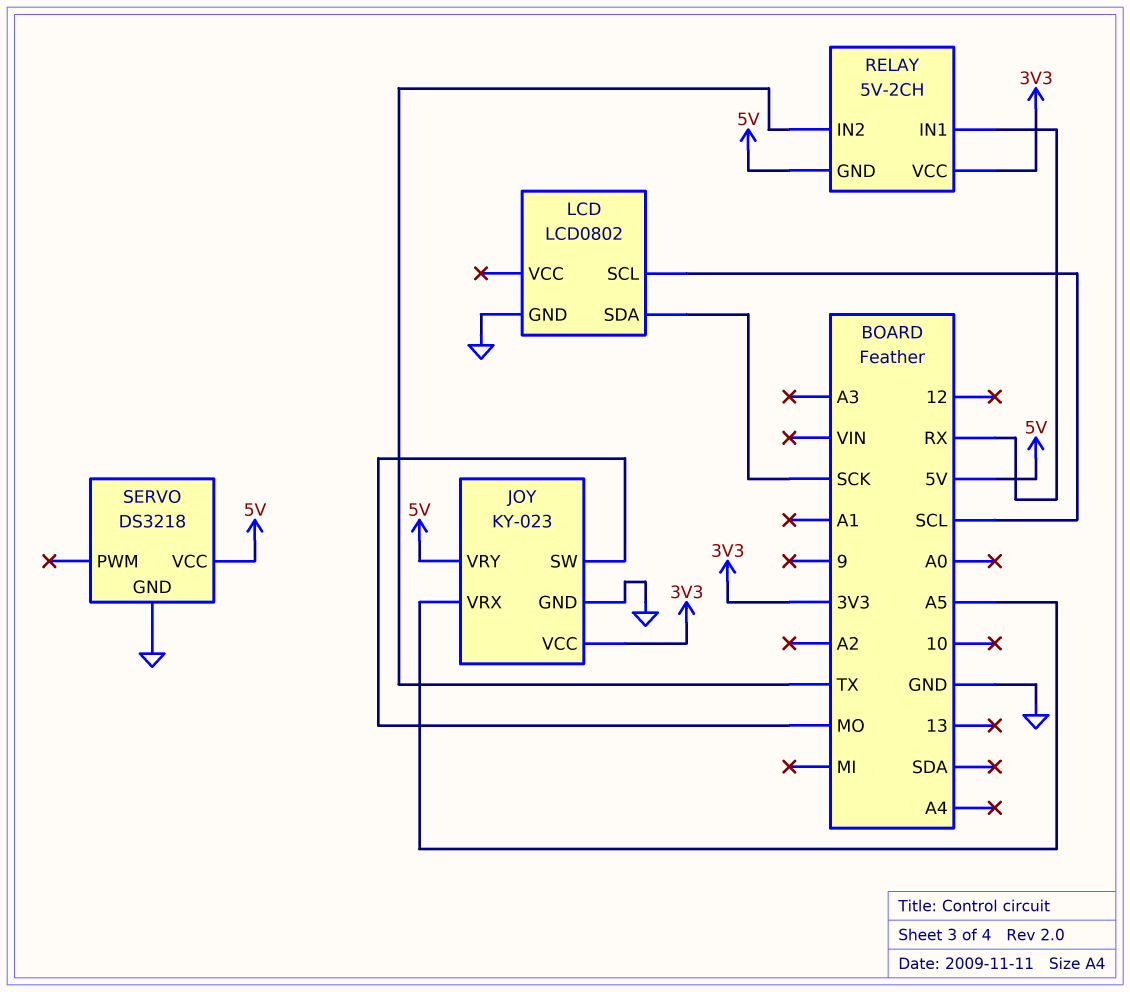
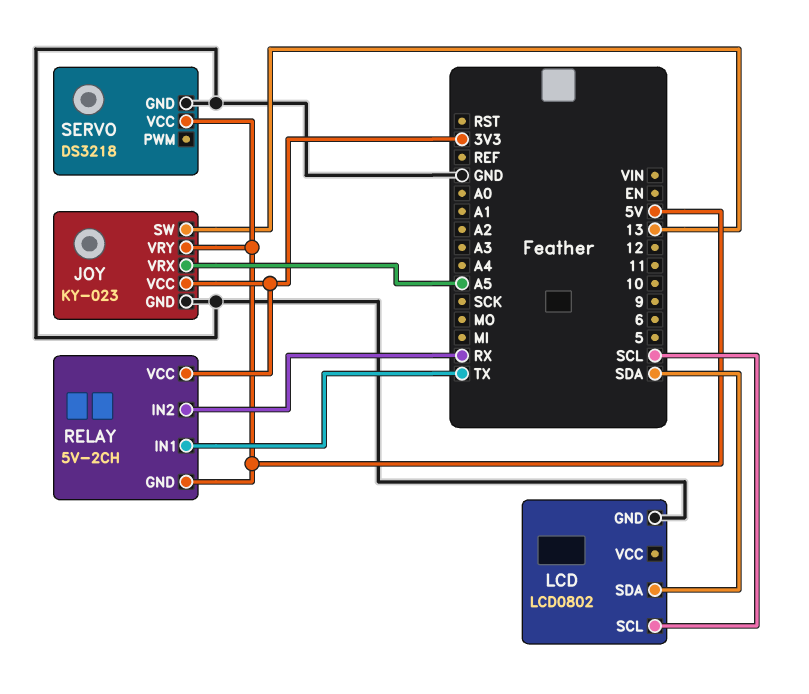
JOY pin SW: MO -> 13
LCD pin SDA: SCK -> SDA
RELAY pin IN1: RX -> TX
RELAY pin IN2: TX -> RX

